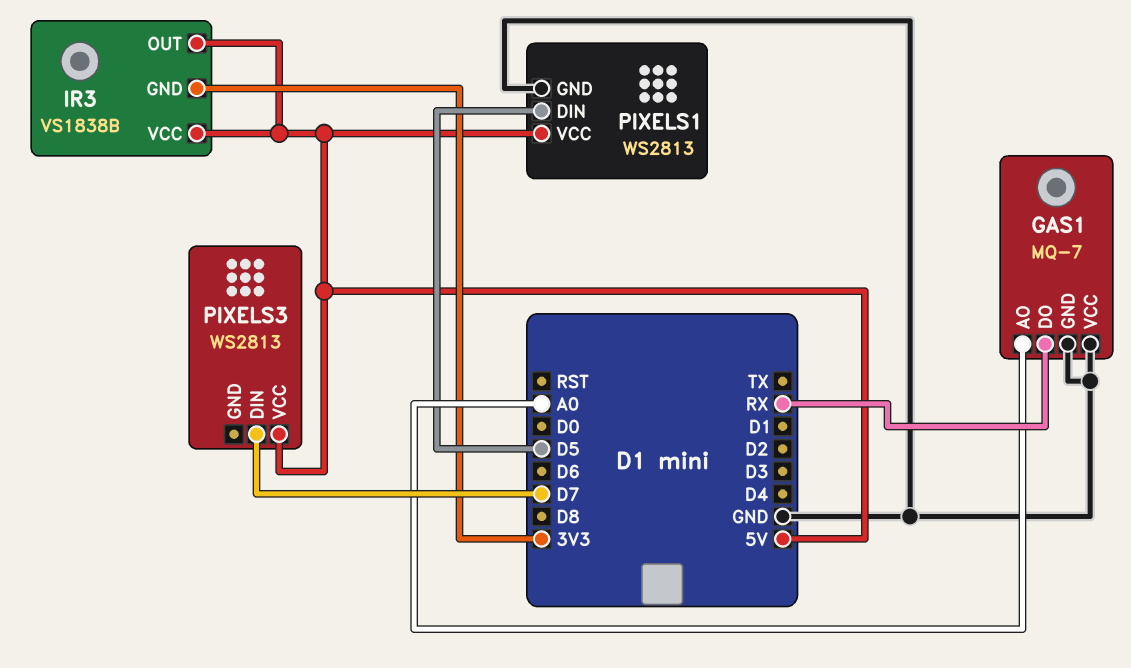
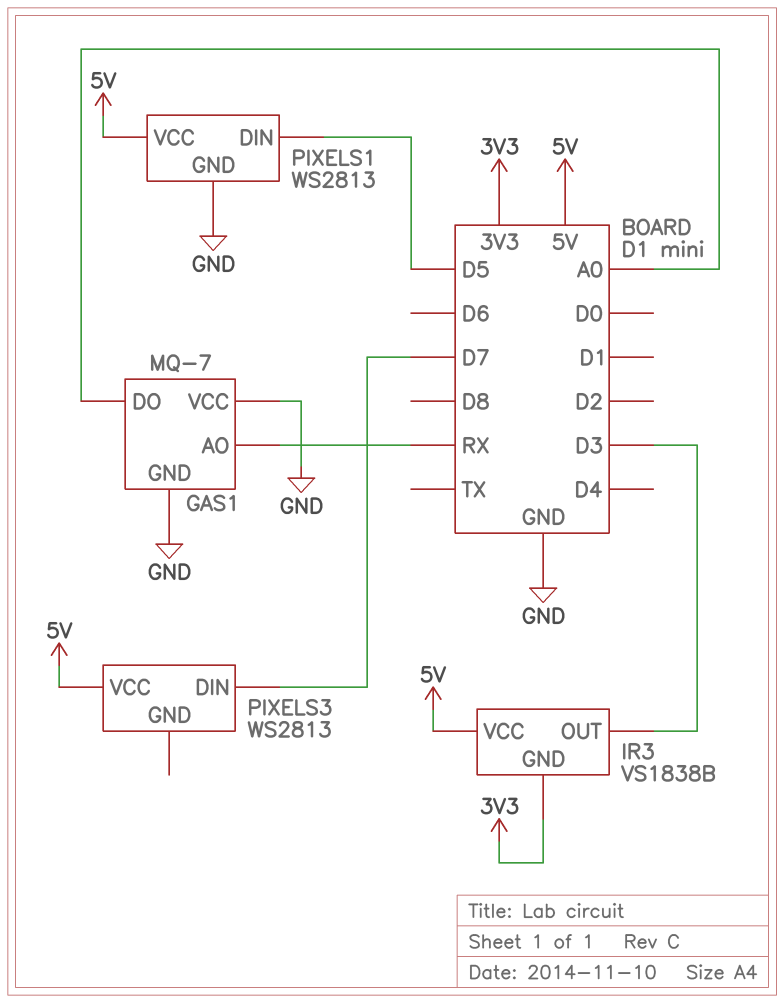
GAS1 pin AO: A0 -> RX
GAS1 pin DO: RX -> A0
IR3 pin OUT: 5V -> D3

